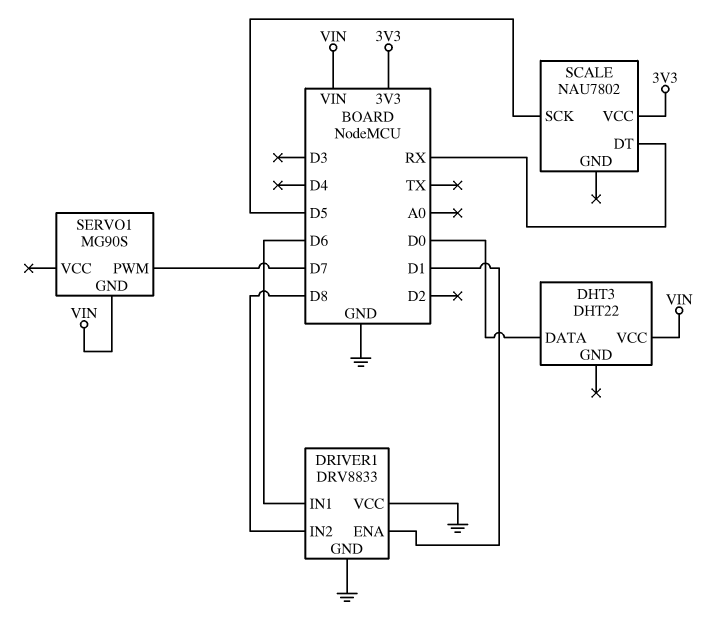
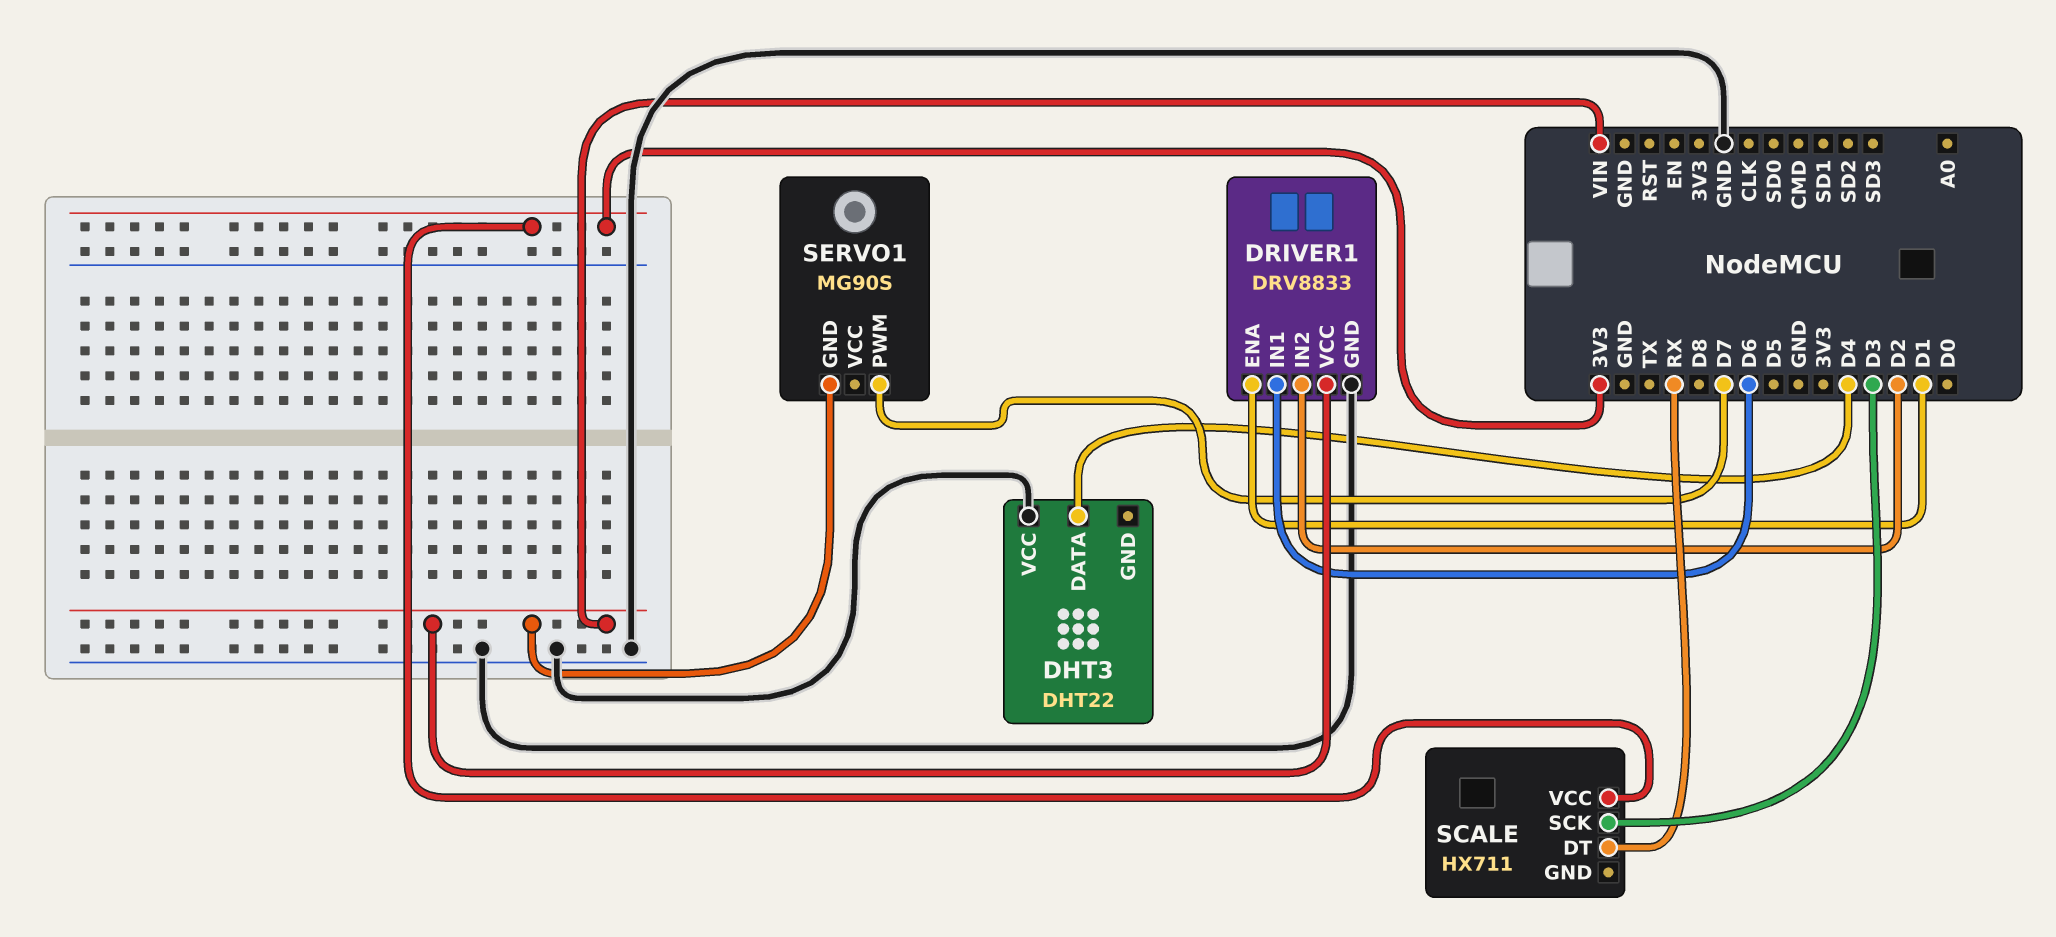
DHT3 pin DATA: D0 -> D4
DHT3 pin VCC: VIN -> GND
DRIVER1 pin IN2: D8 -> D2
DRIVER1 pin VCC: GND -> VIN
SCALE: NAU7802 -> HX711
SCALE pin SCK: D5 -> D3

